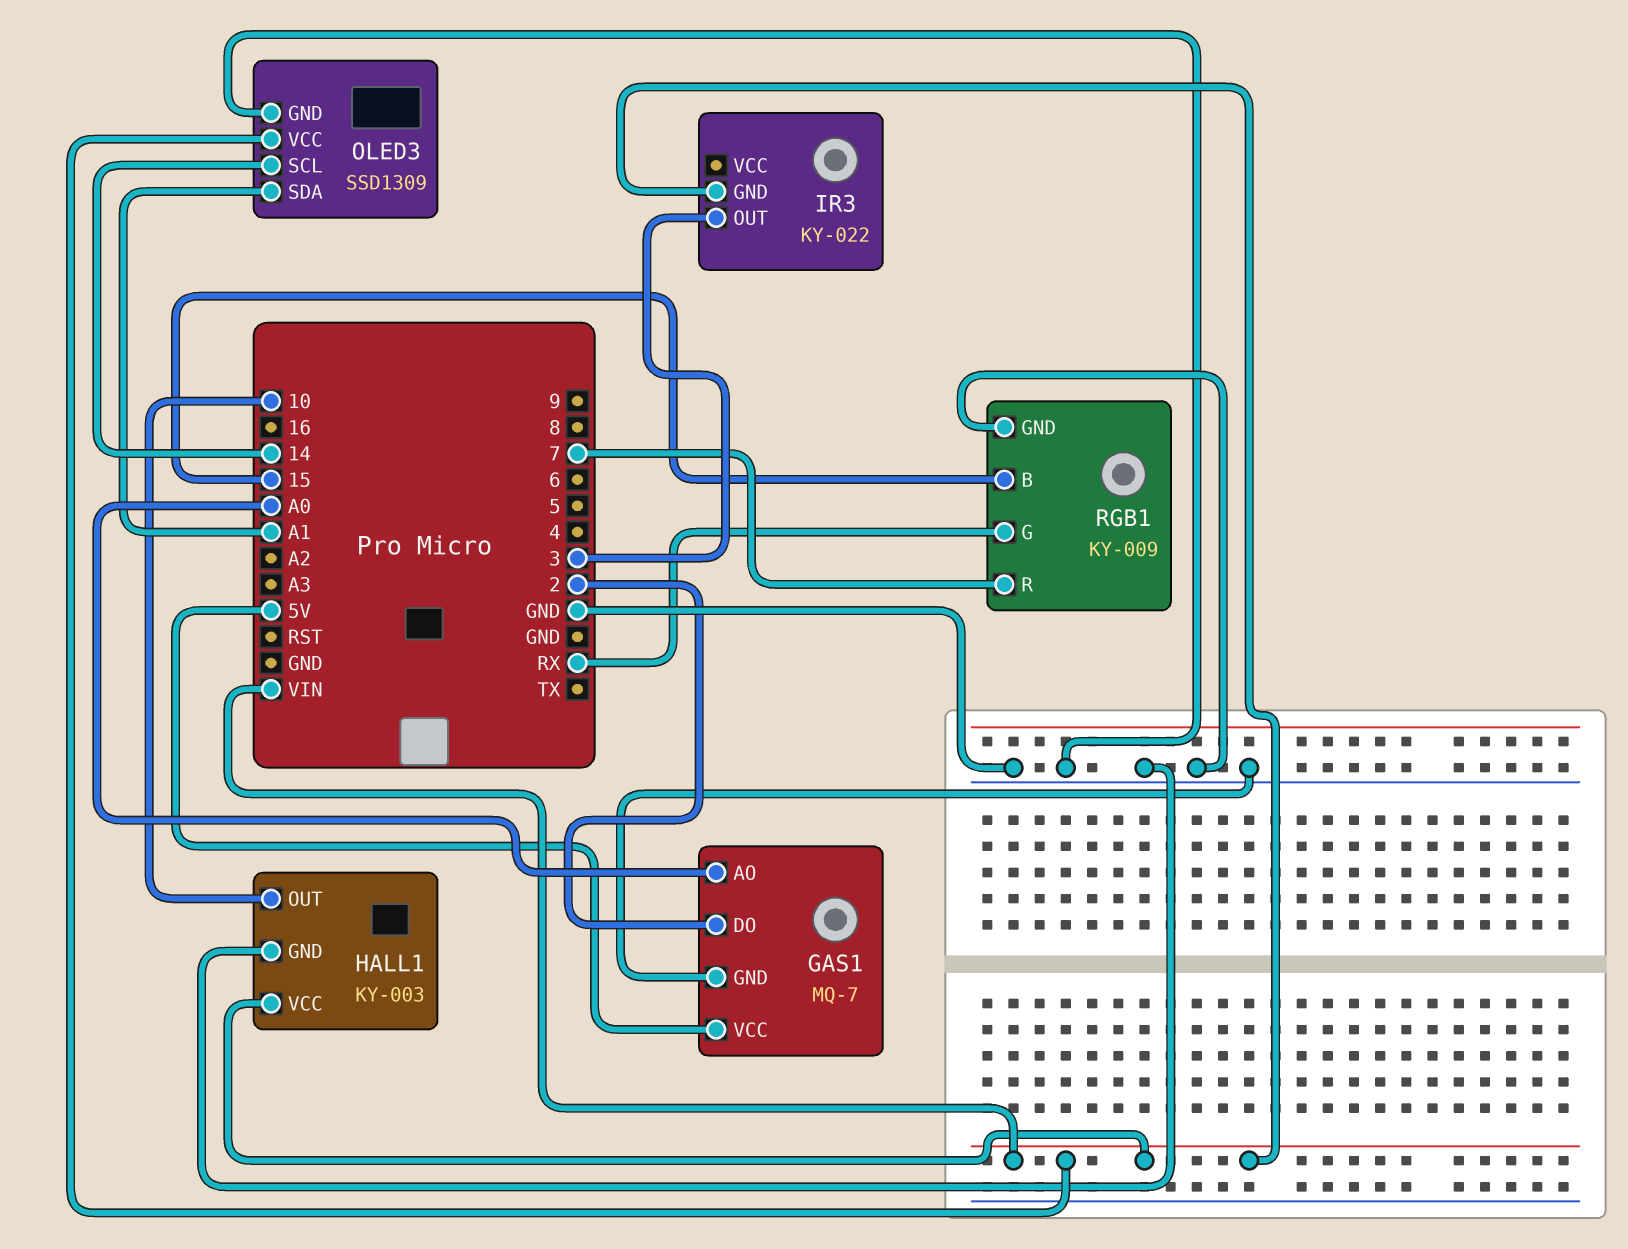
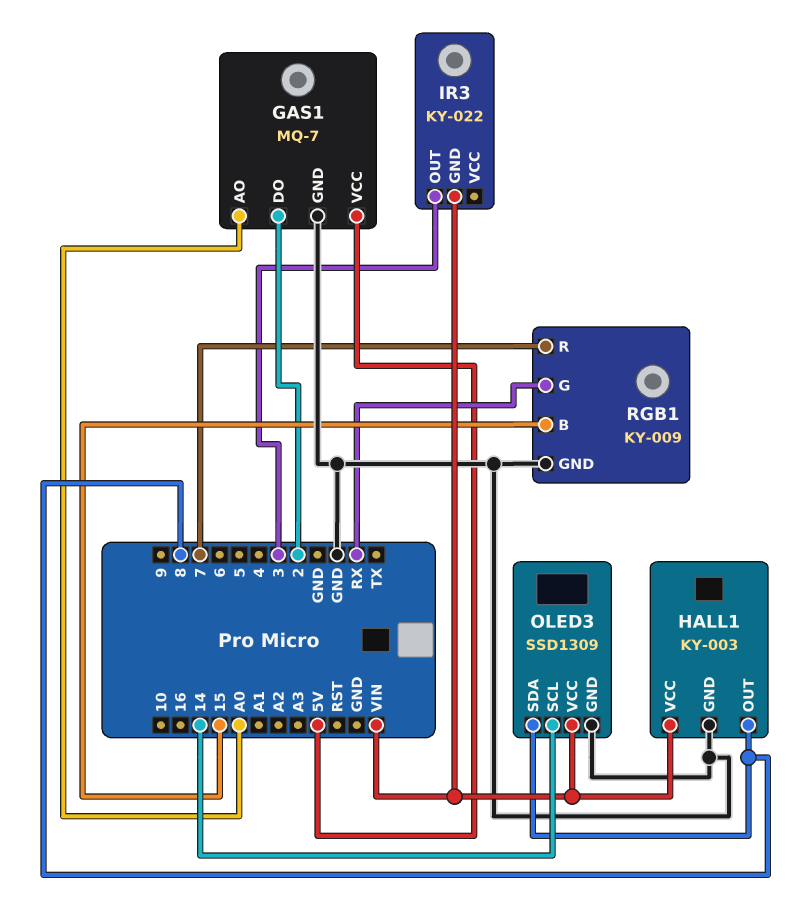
HALL1 pin OUT: 10 -> 8
OLED3 pin SDA: A1 -> 8

